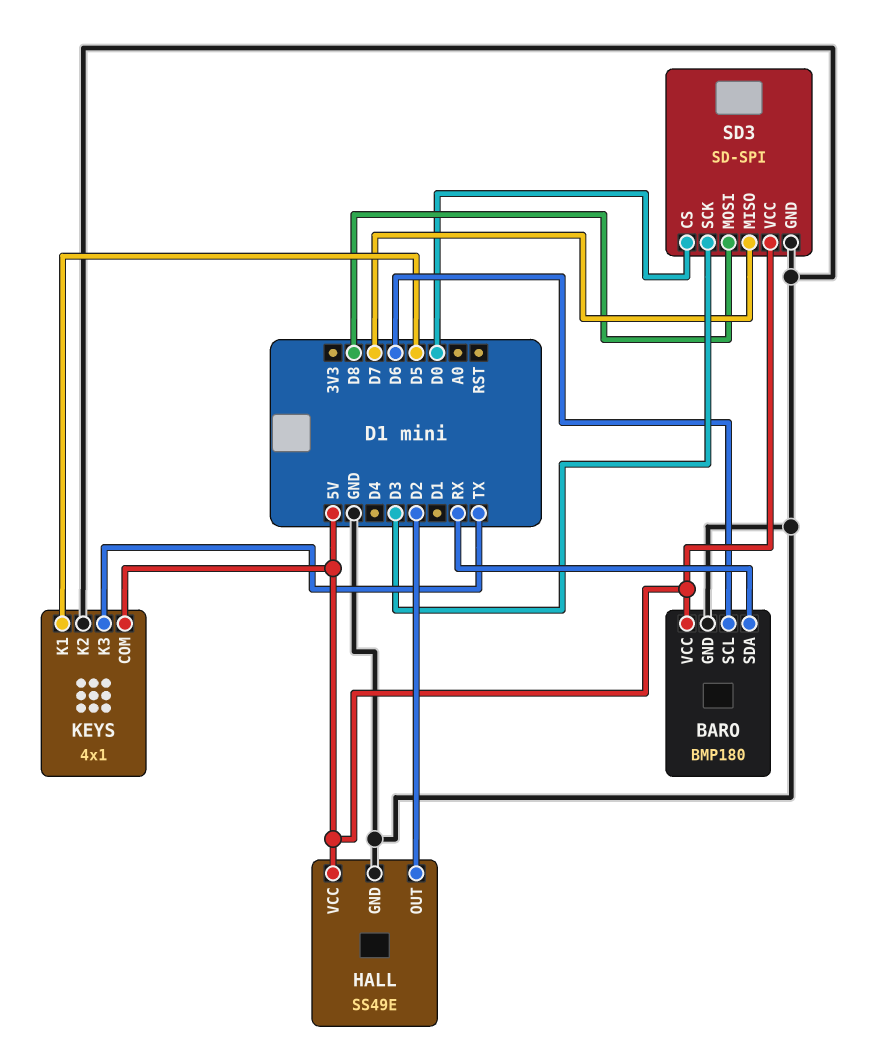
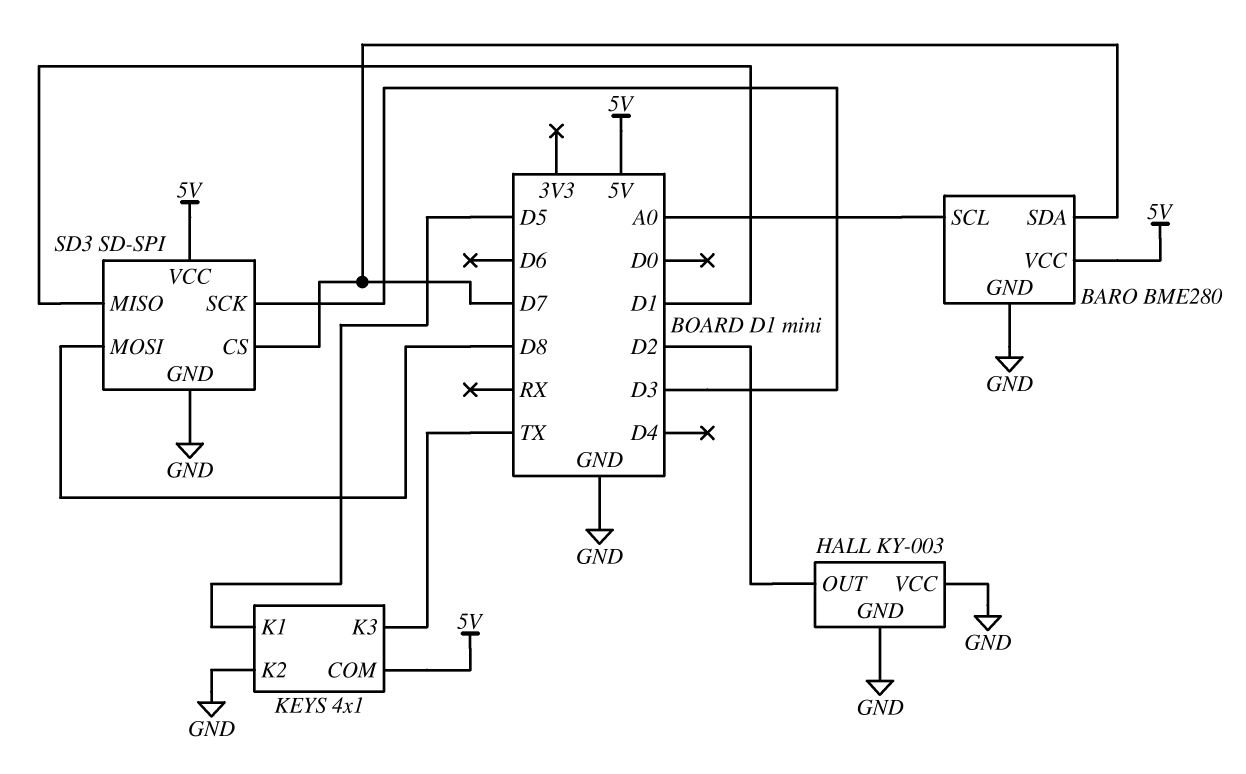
BARO: BMP180 -> BME280
BARO pin SCL: D6 -> A0
BARO pin SDA: RX -> D7
HALL: SS49E -> KY-003
HALL pin VCC: 5V -> GND
SD3 pin CS: D0 -> D7
SD3 pin MISO: D7 -> D1

